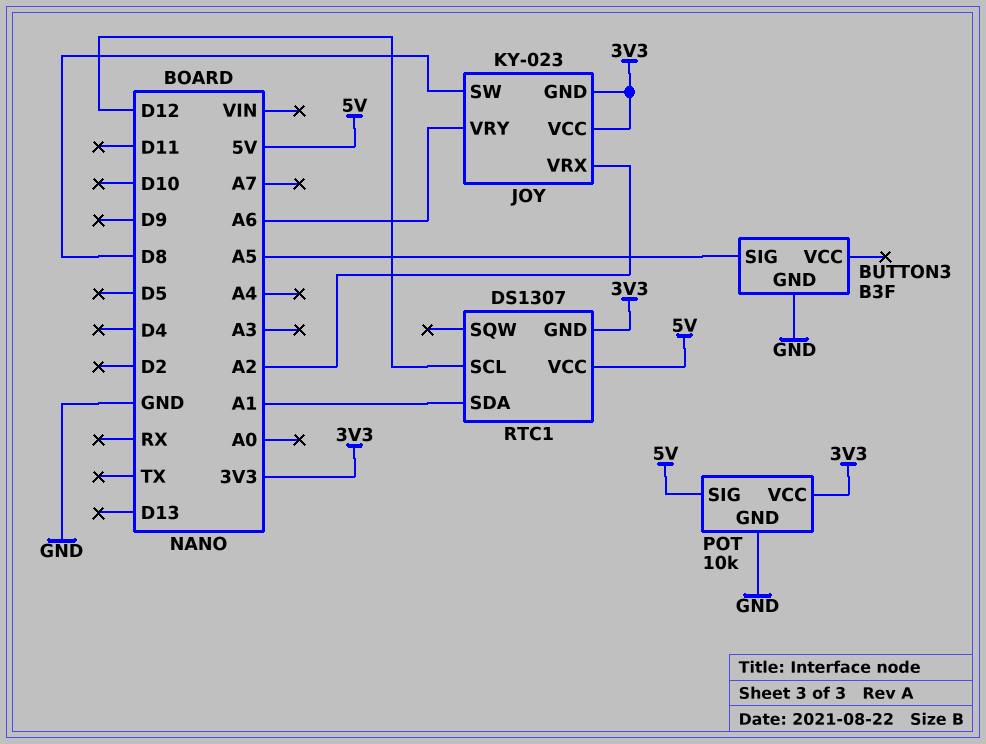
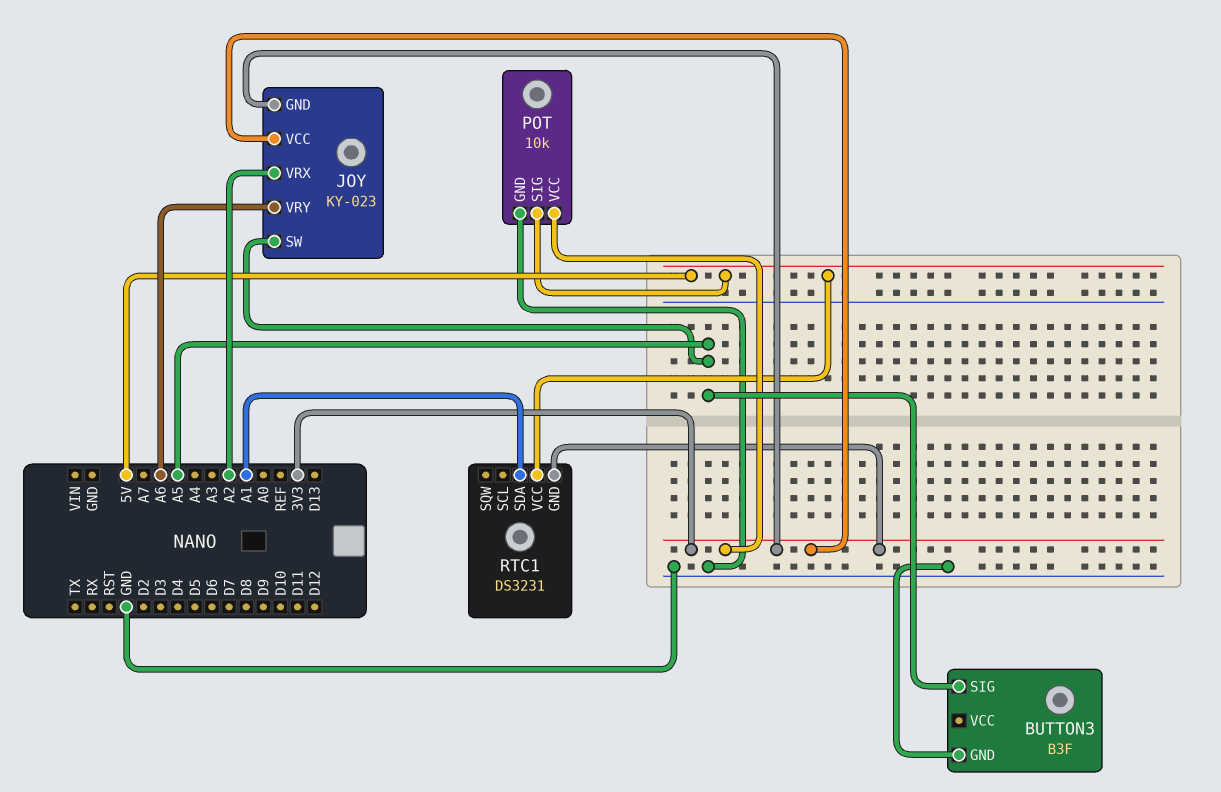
JOY pin SW: D8 -> A5
RTC1: DS1307 -> DS3231
RTC1 pin SCL: D12 -> none

